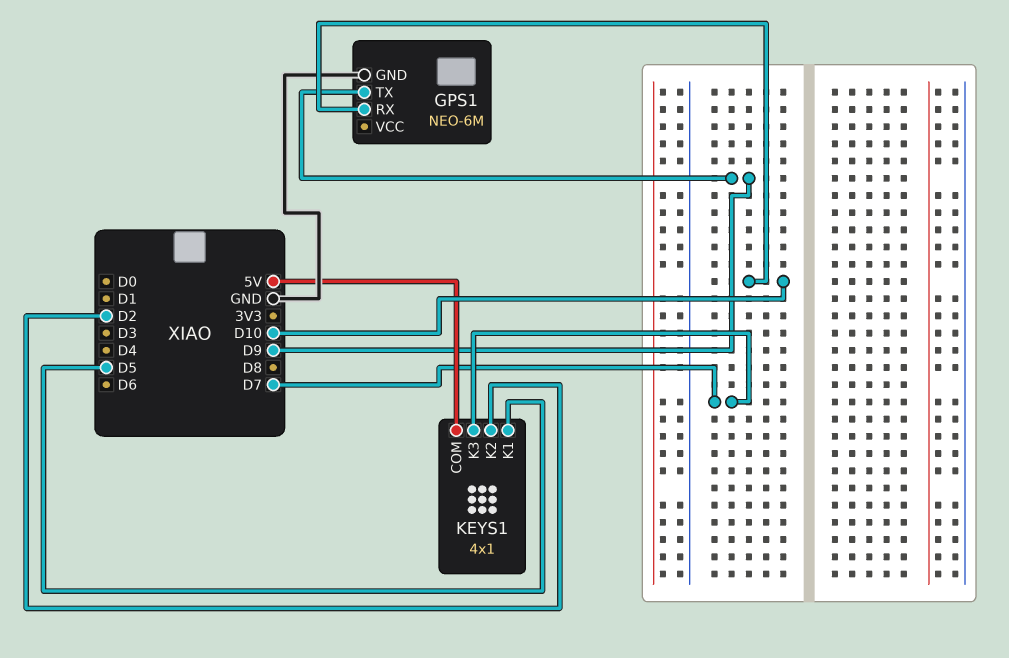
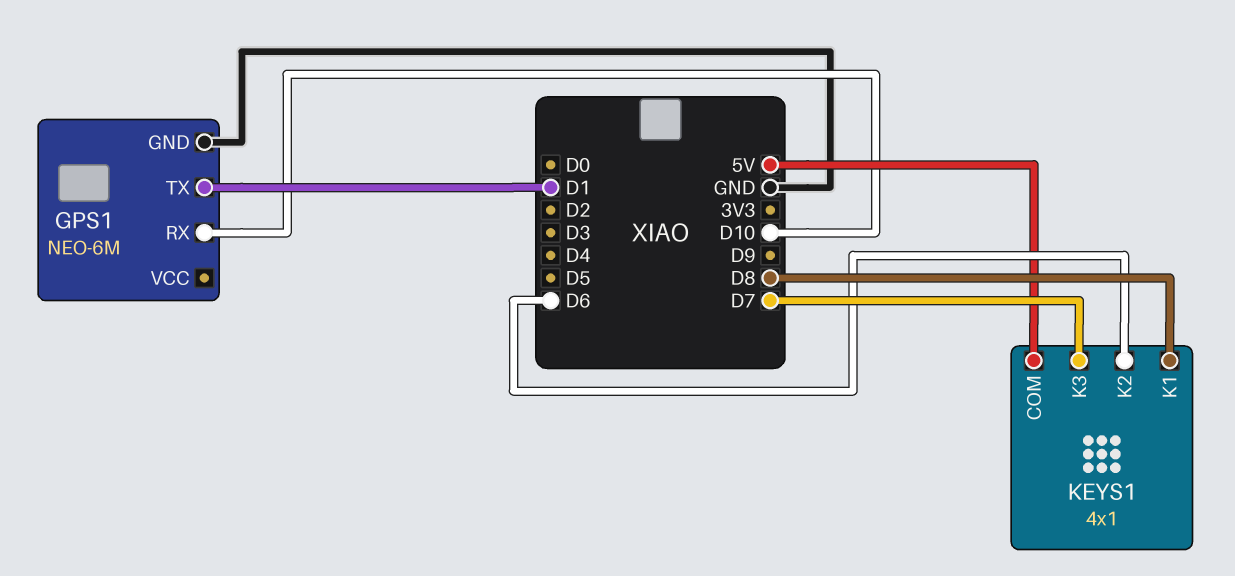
GPS1 pin TX: D9 -> D1
KEYS1 pin K1: D5 -> D8
KEYS1 pin K2: D2 -> D6

